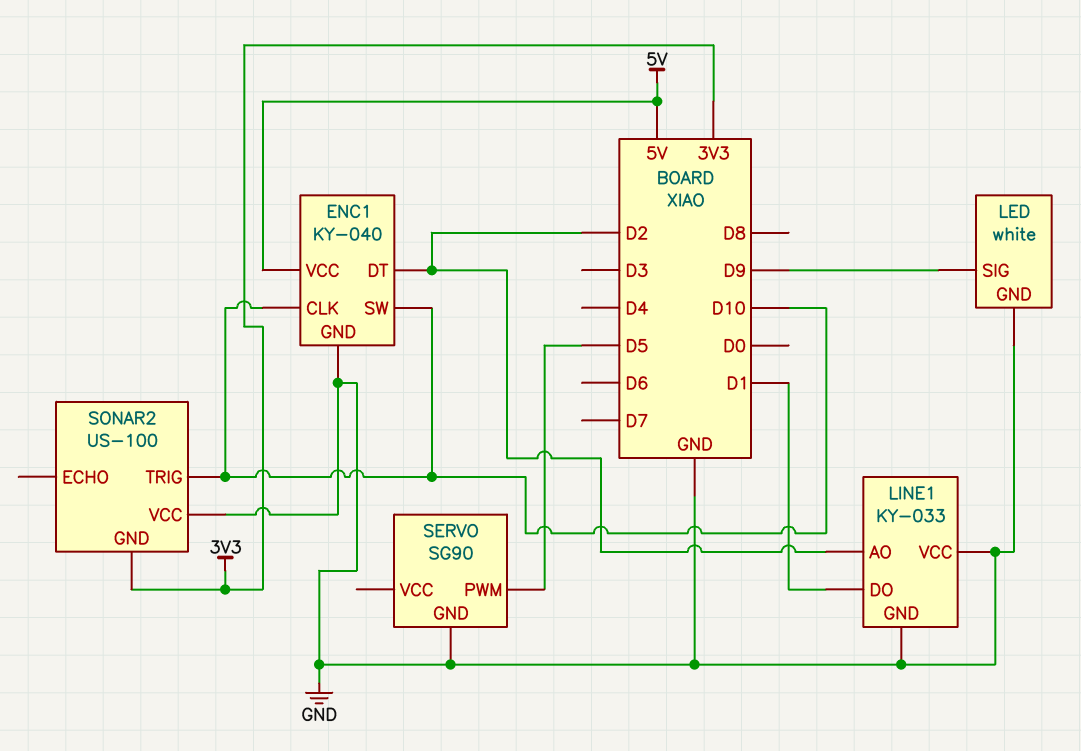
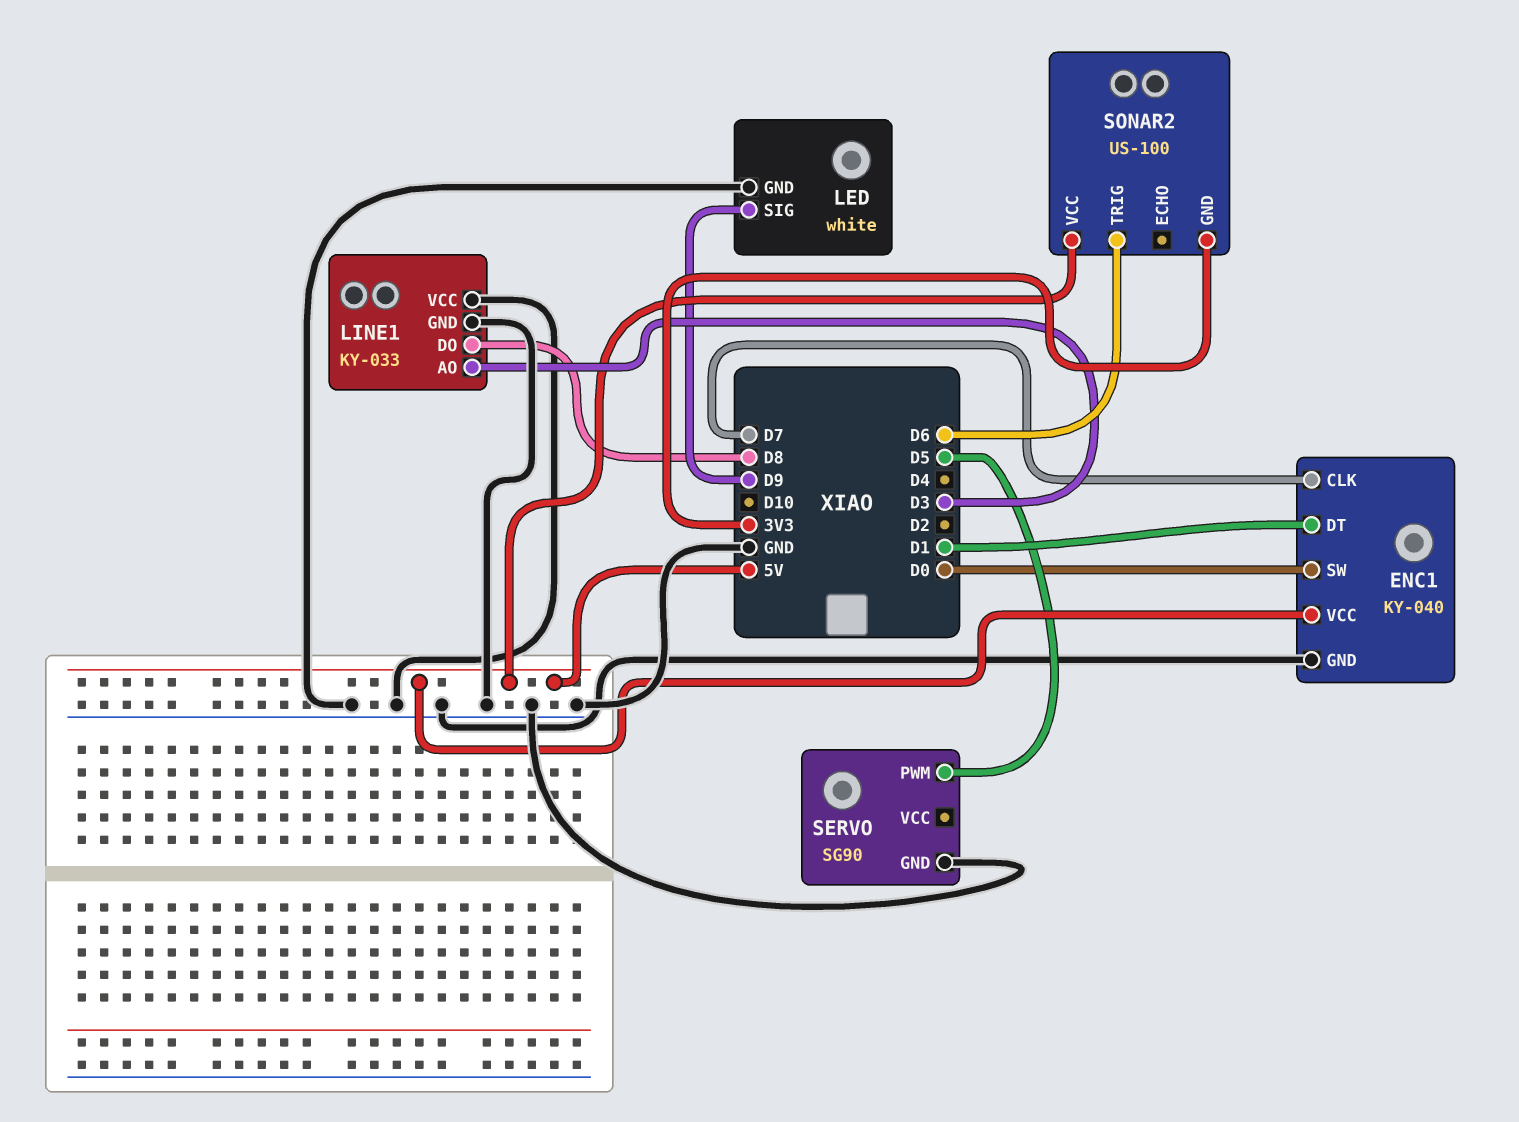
ENC1 pin CLK: D10 -> D7
ENC1 pin DT: D2 -> D1
ENC1 pin SW: D10 -> D0
LINE1 pin AO: D2 -> D3
LINE1 pin DO: D1 -> D8
SONAR2 pin TRIG: D10 -> D6
SONAR2 pin VCC: GND -> 5V

